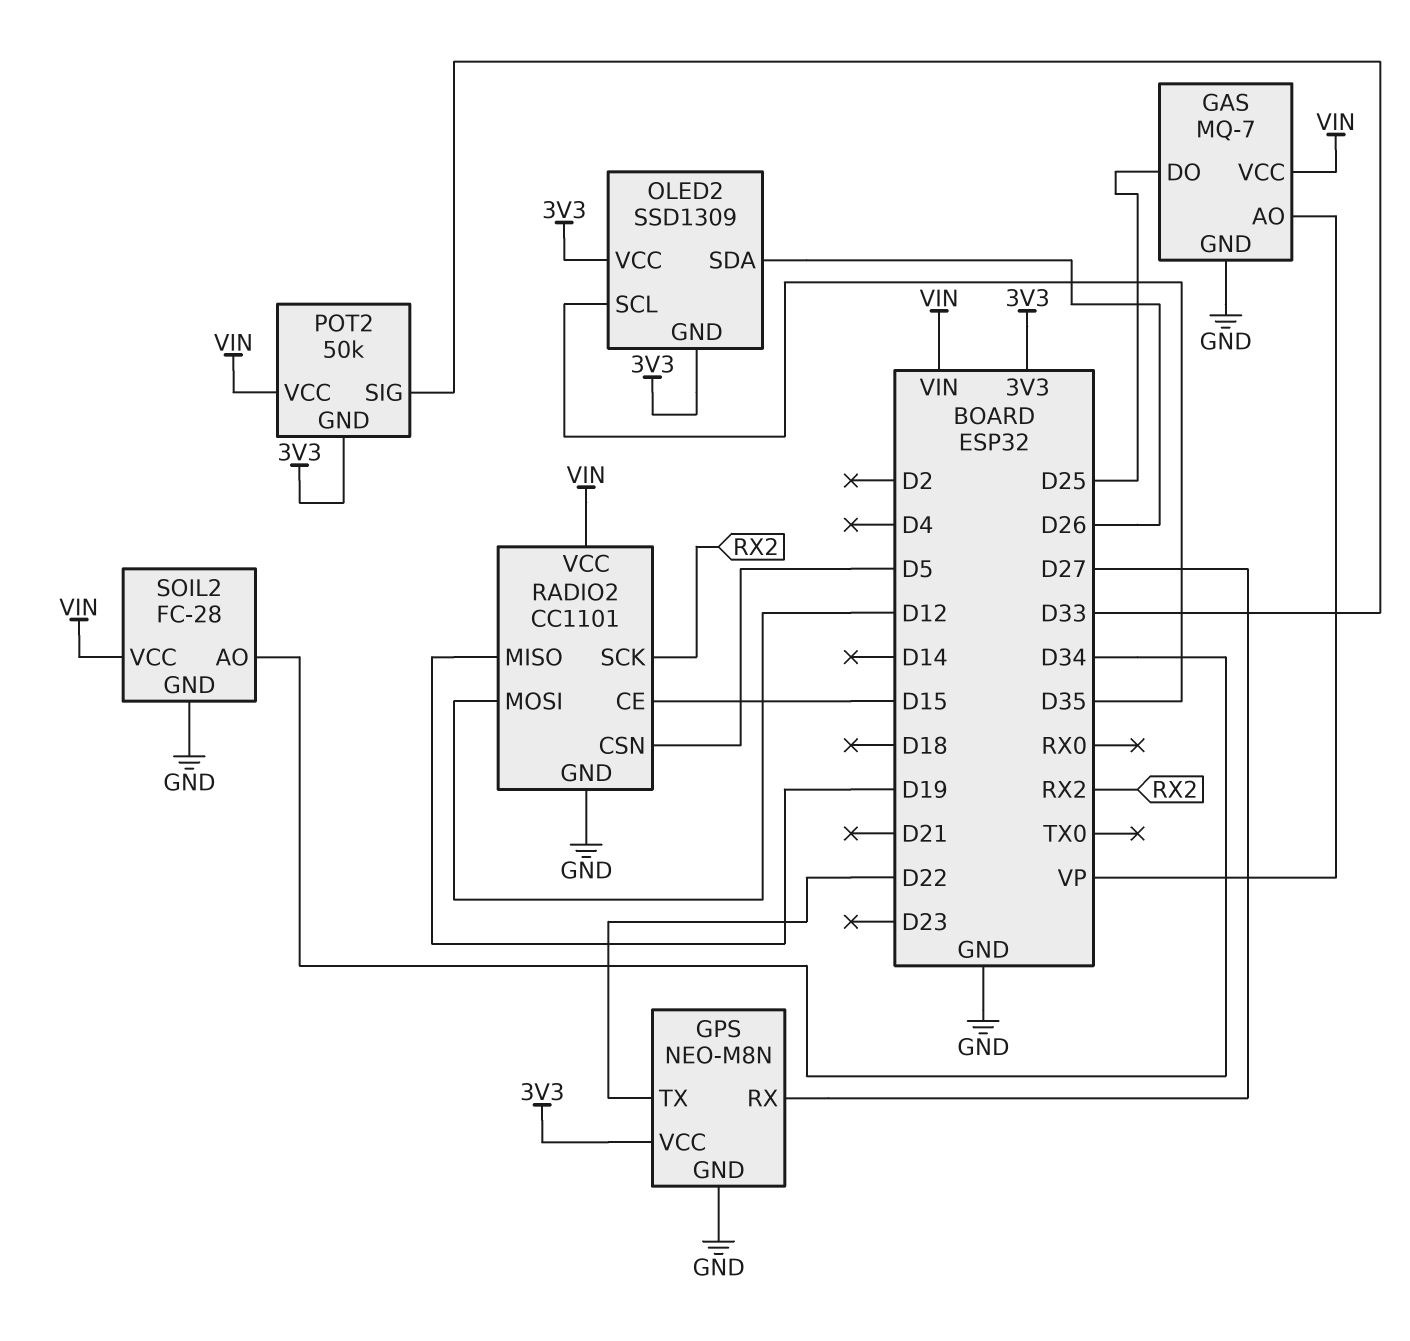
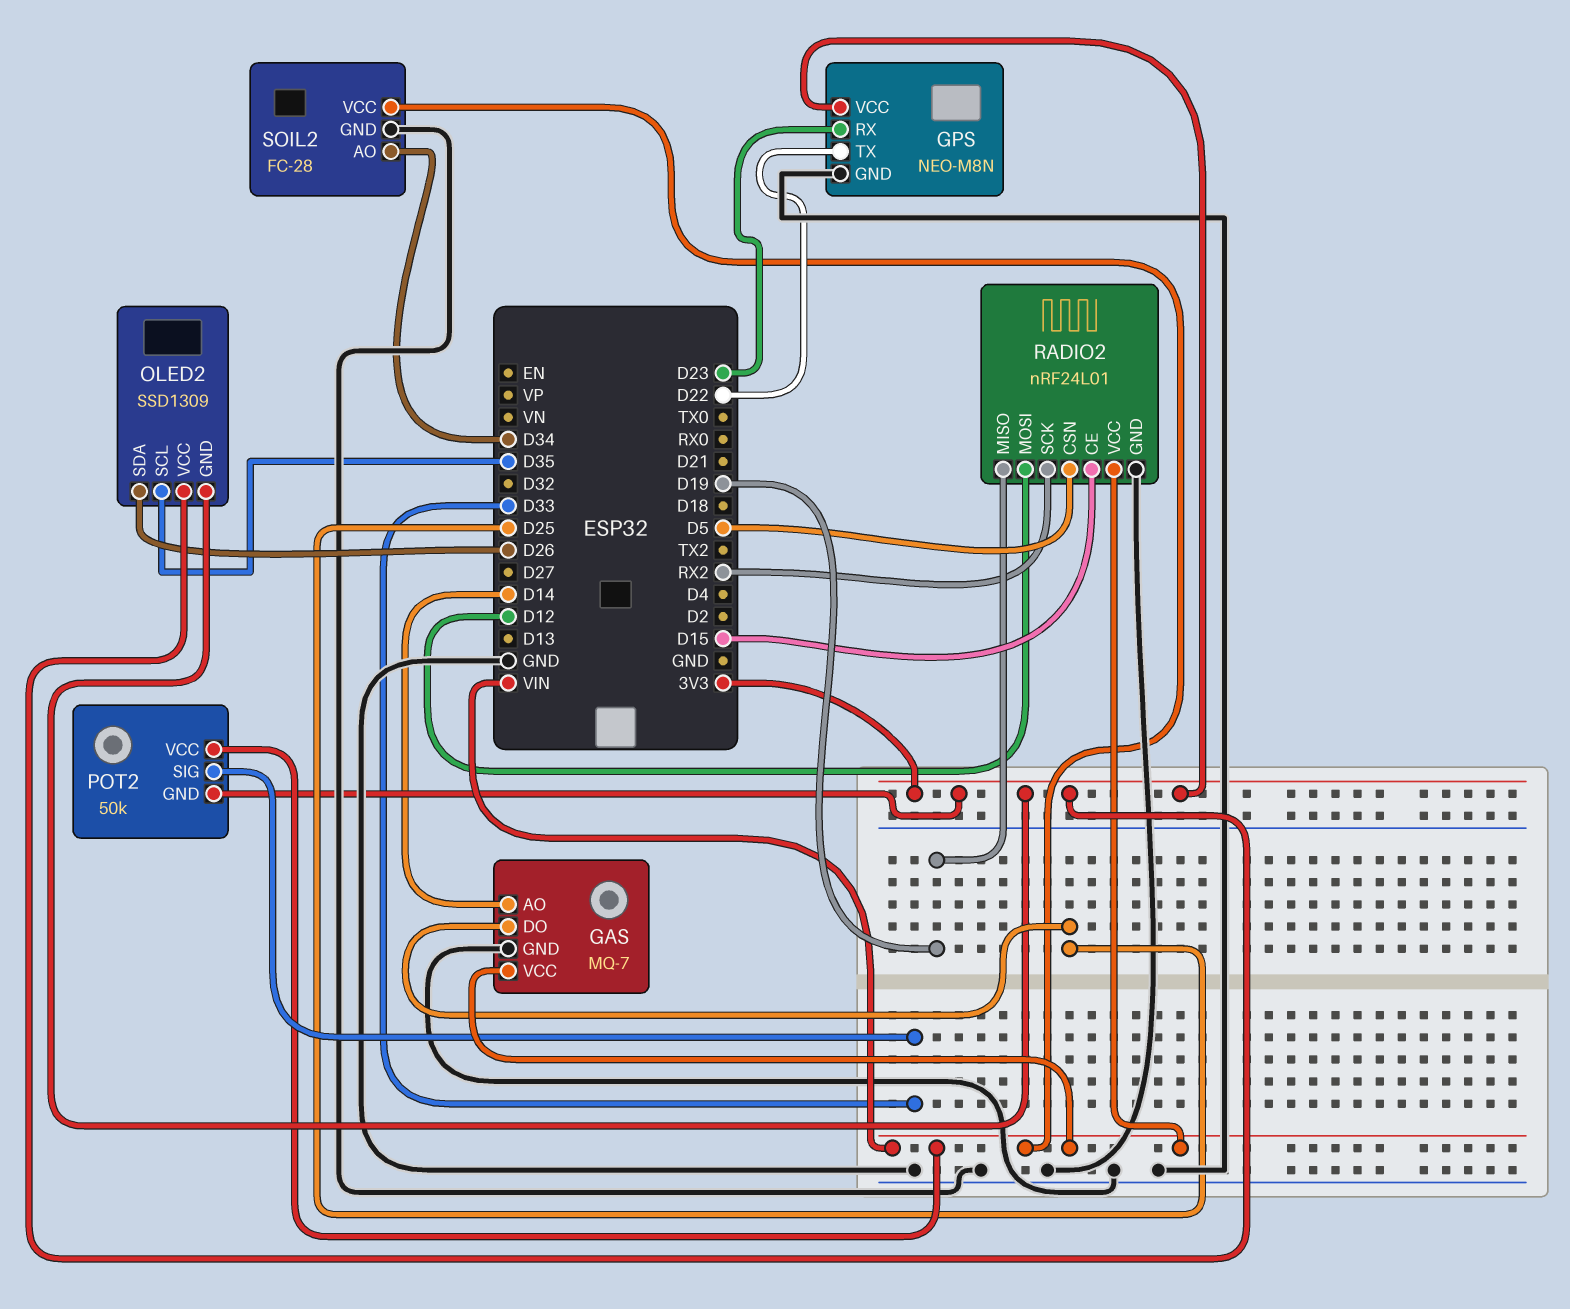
GAS pin AO: VP -> D14
GPS pin RX: D27 -> D23
RADIO2: CC1101 -> nRF24L01

